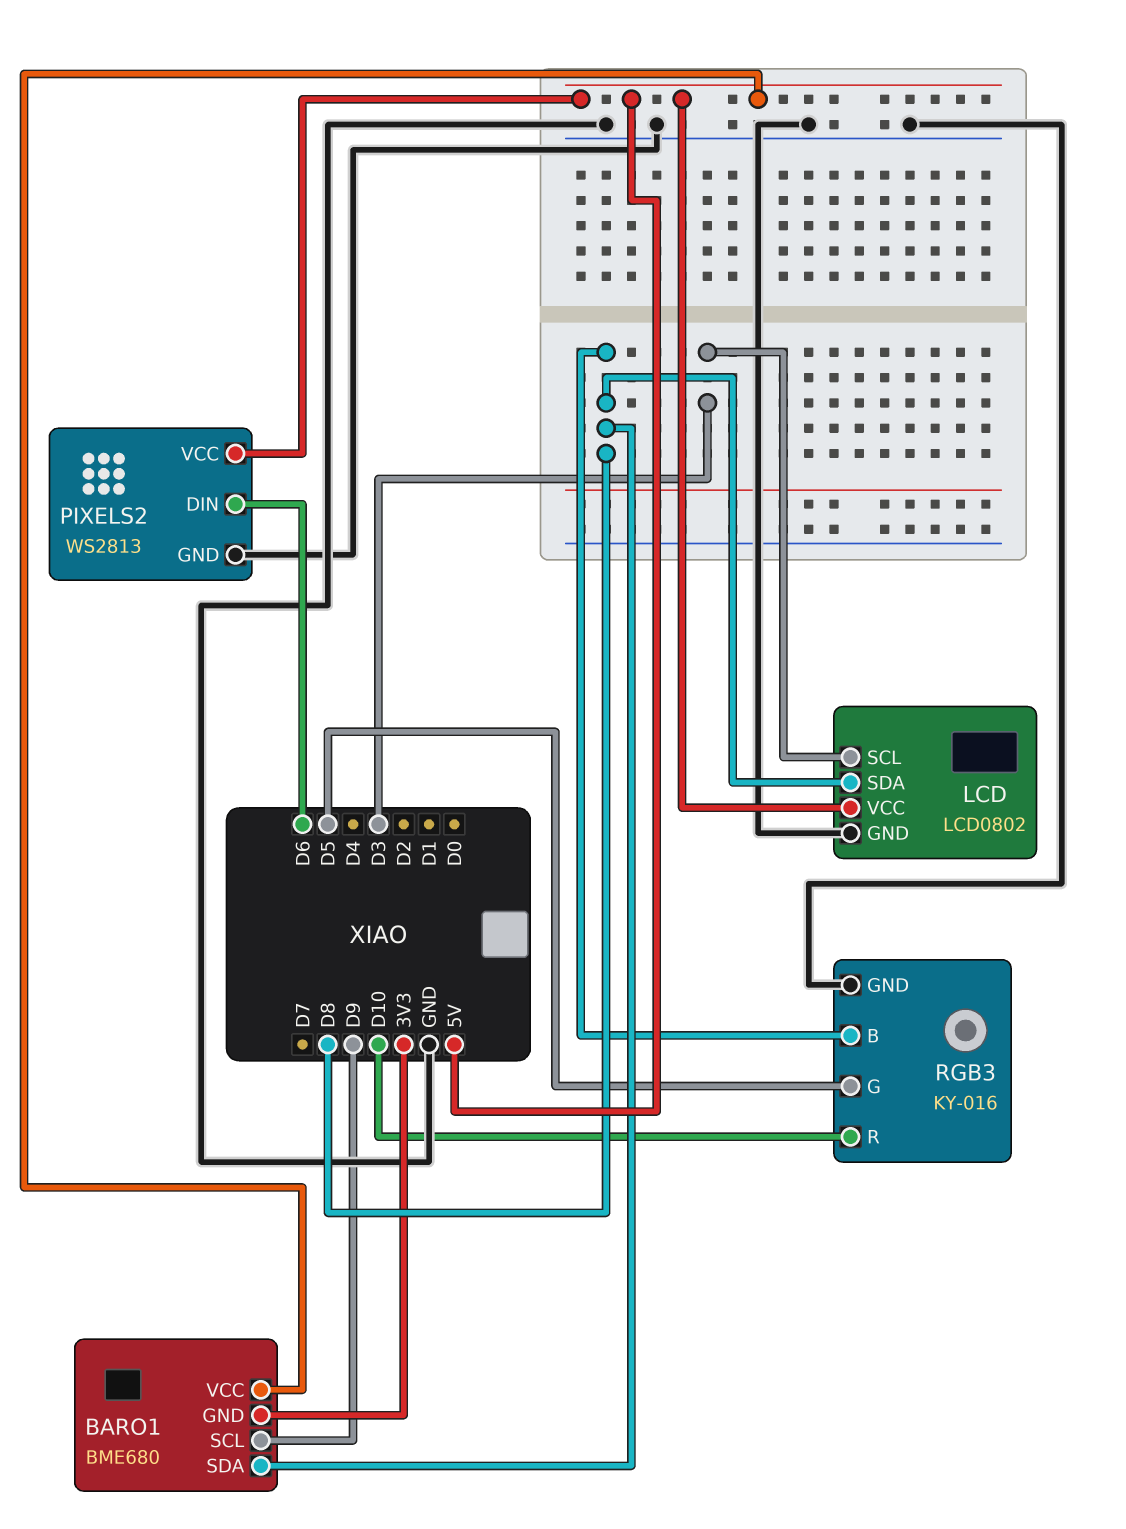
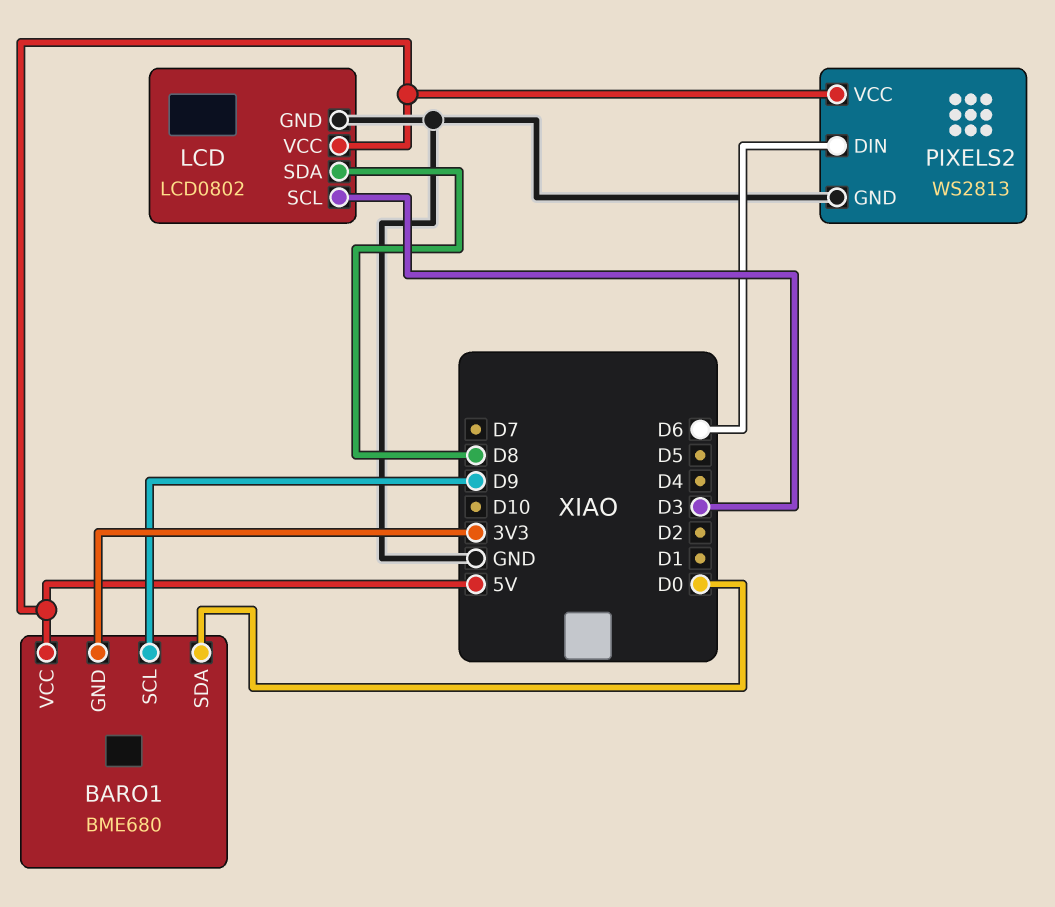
BARO1 pin SDA: D8 -> D0
RGB3: KY-016 -> none
RGB3 pin B: D8 -> none
RGB3 pin G: D5 -> none
RGB3 pin GND: GND -> none
RGB3 pin R: D10 -> none

